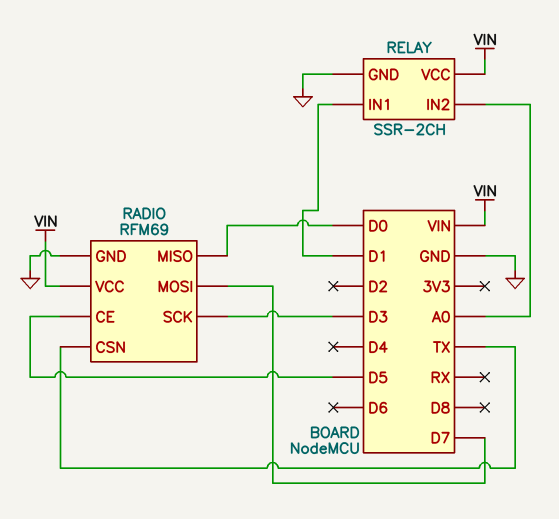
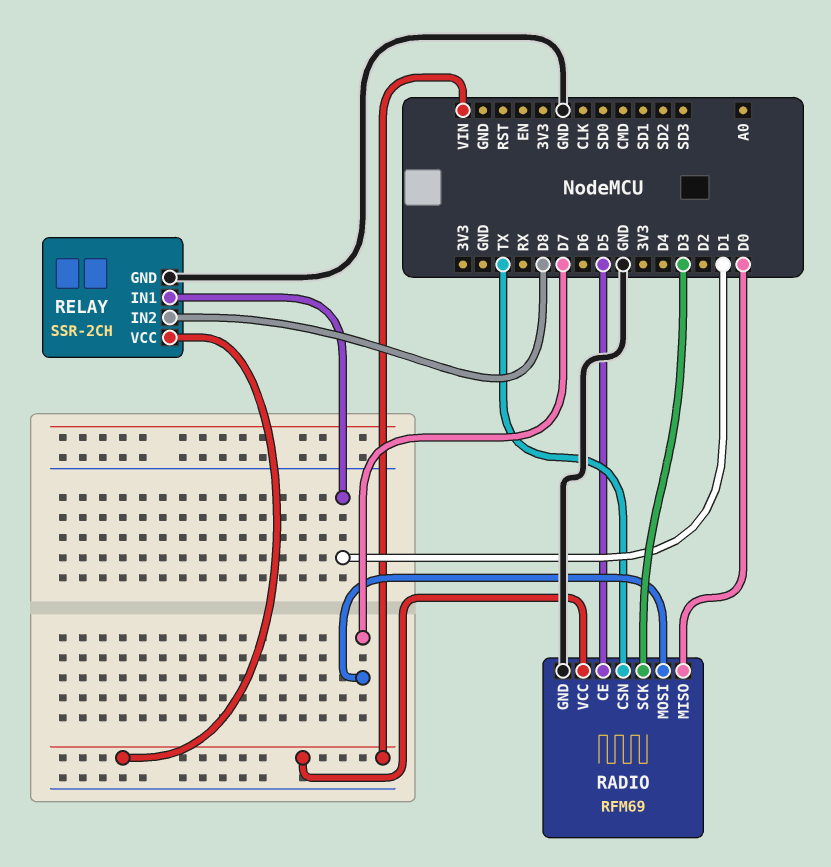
RELAY pin IN2: A0 -> D8

